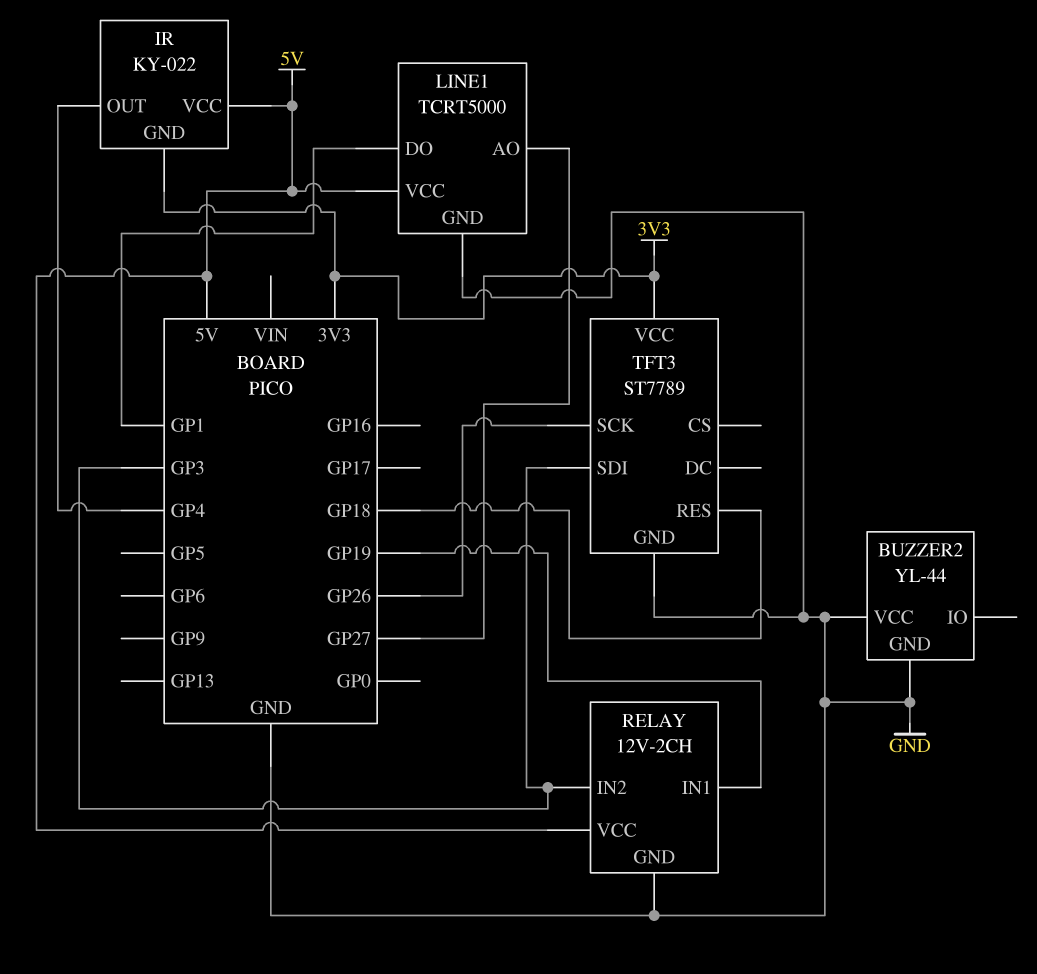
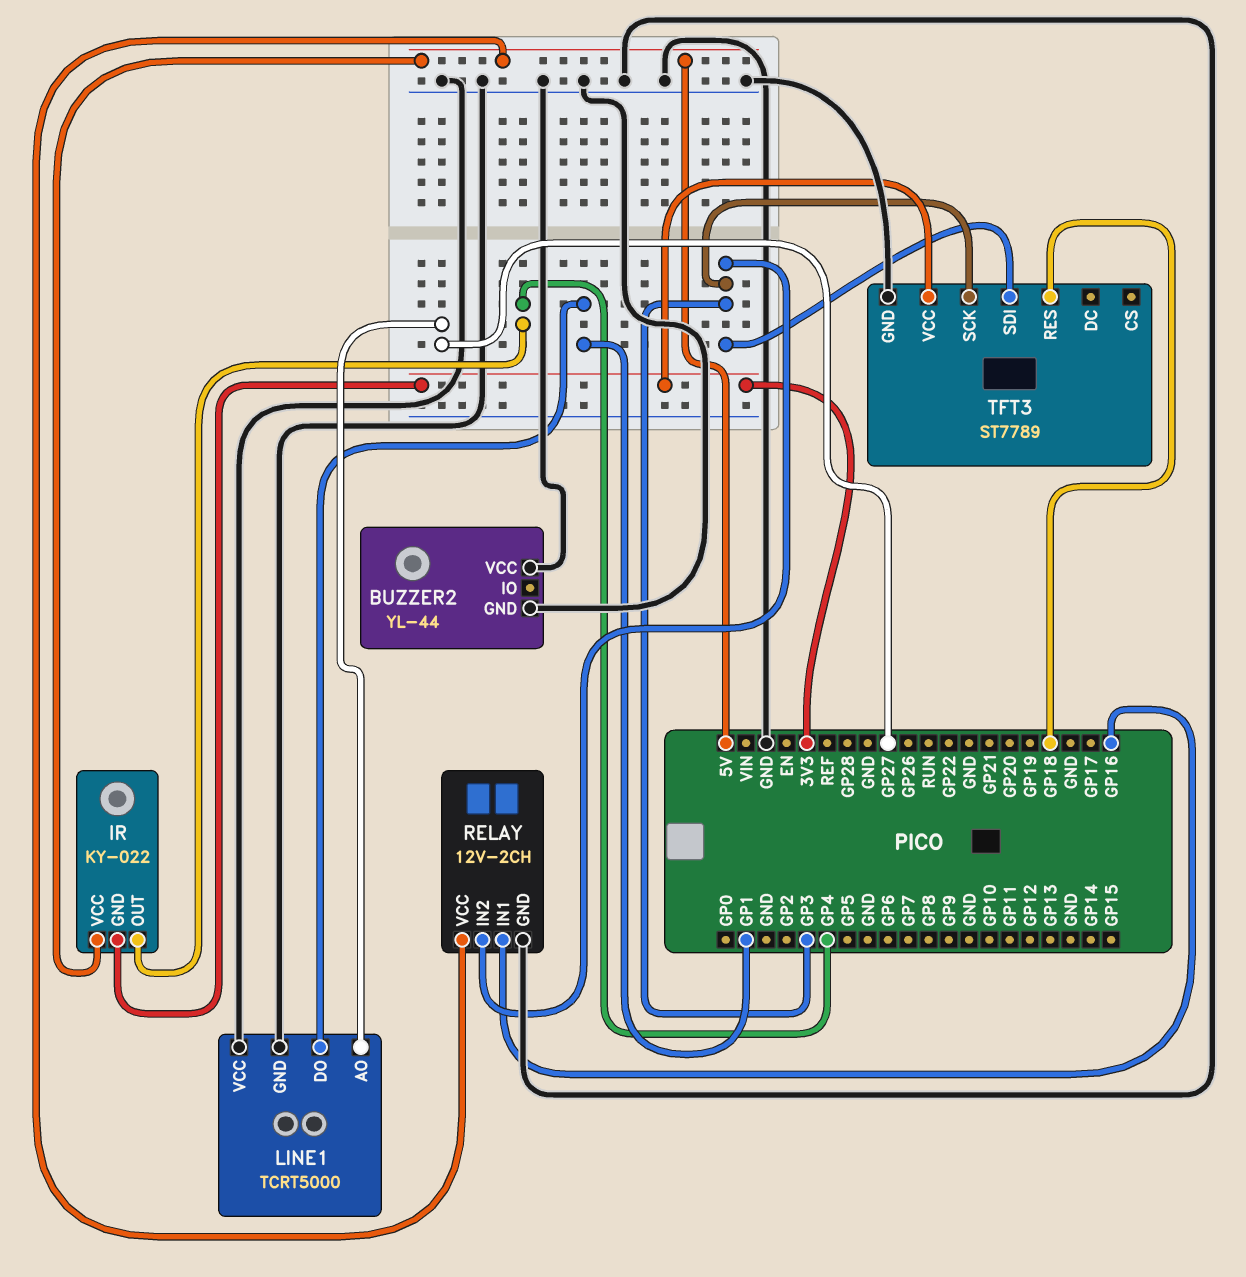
LINE1 pin VCC: 5V -> GND
RELAY pin IN1: GP19 -> GP16
TFT3 pin SCK: GP26 -> GP3

